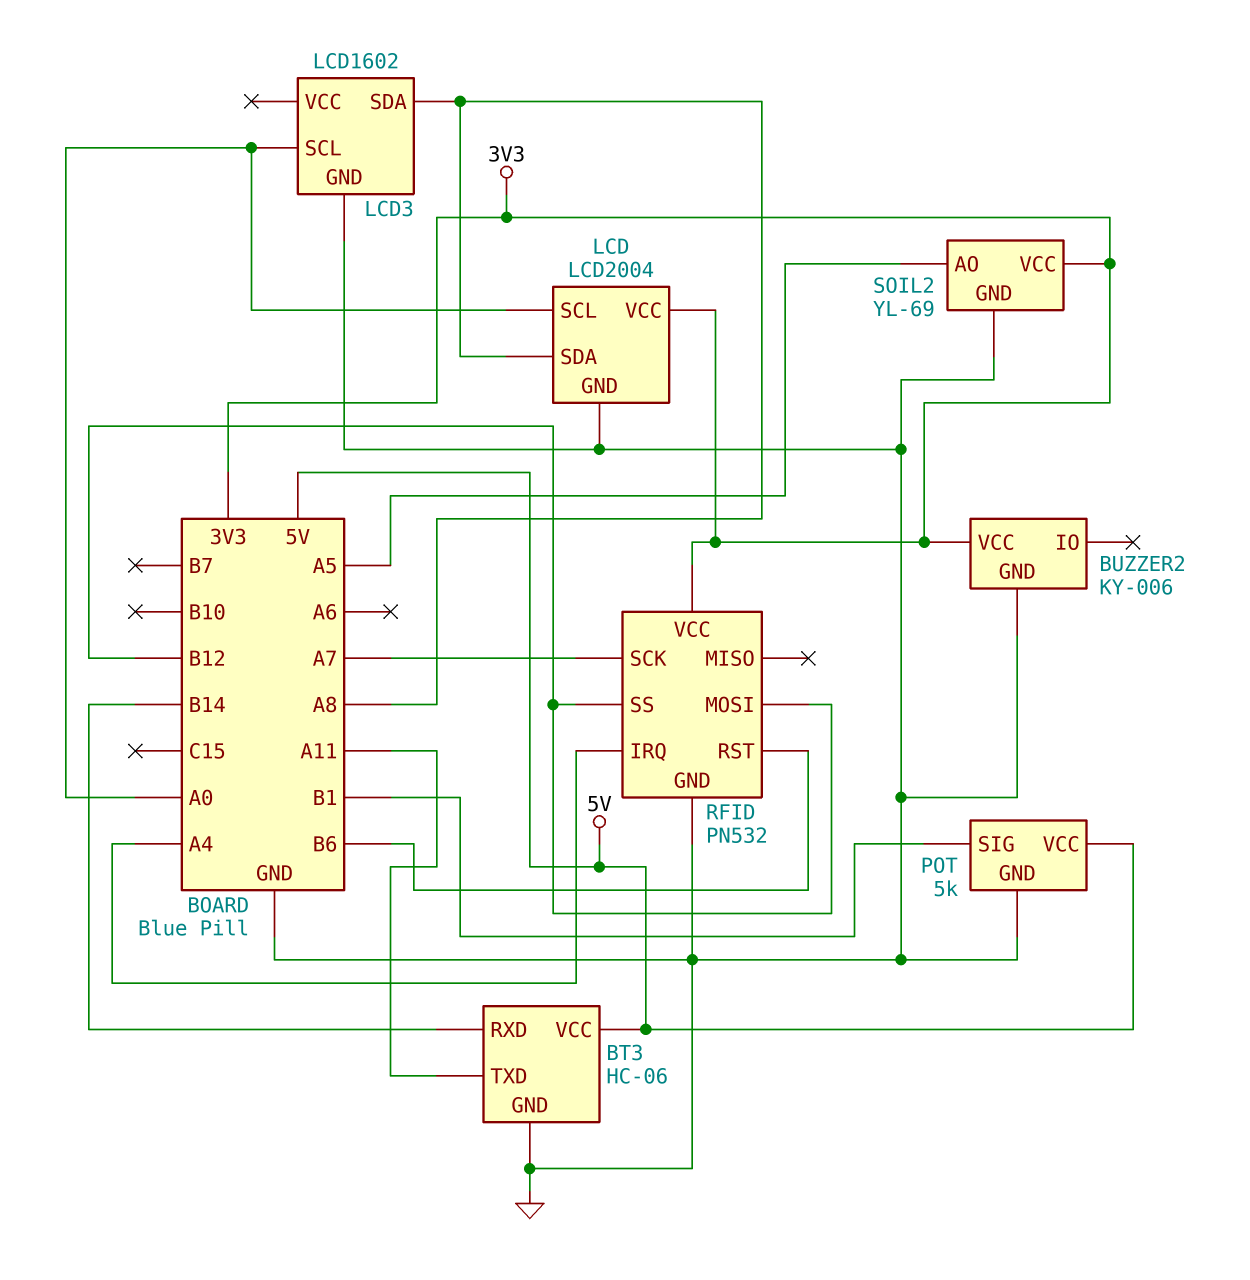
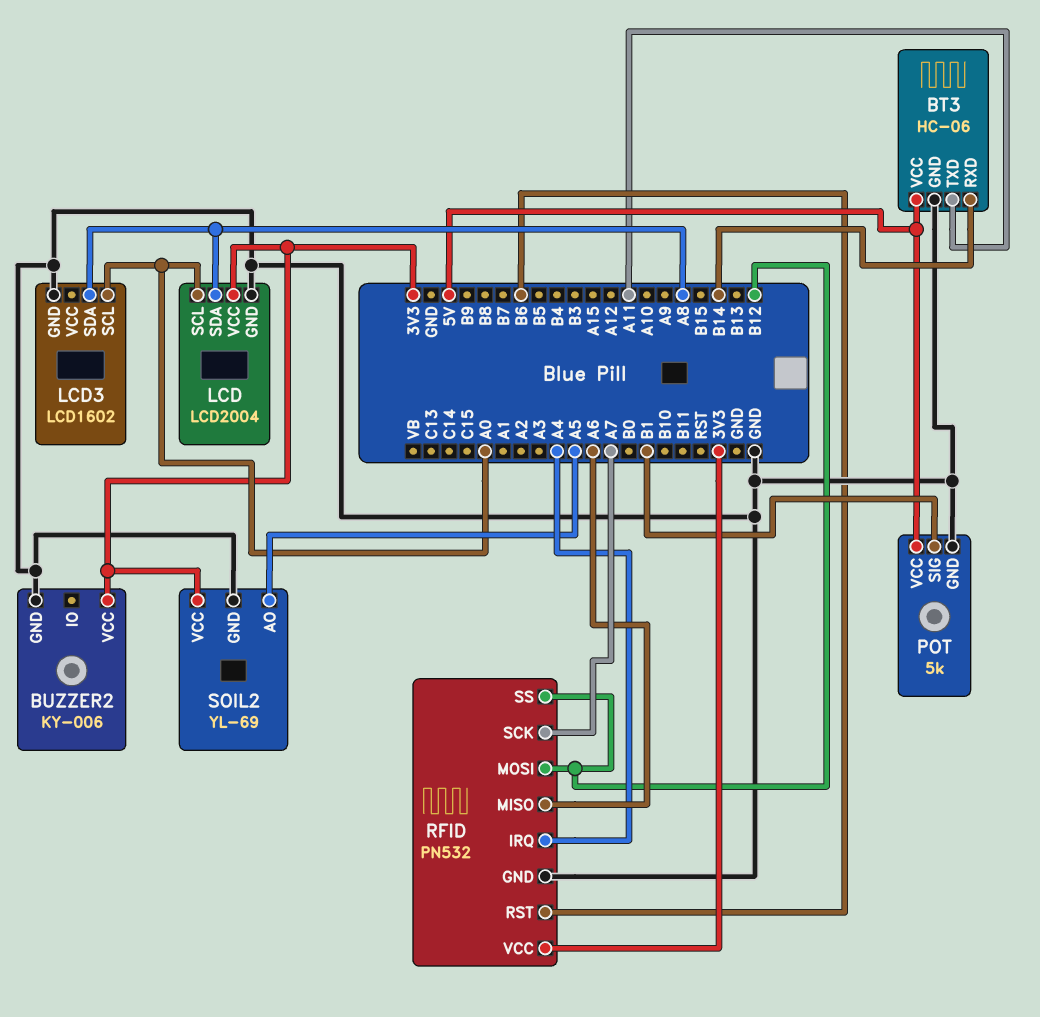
RFID pin MISO: none -> A6

